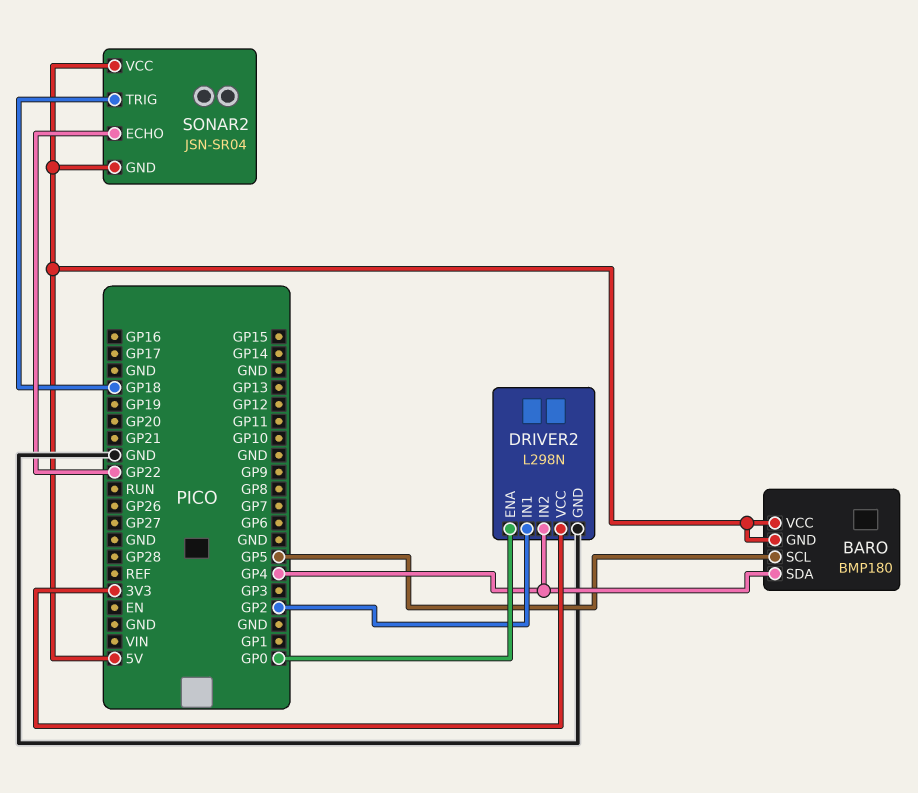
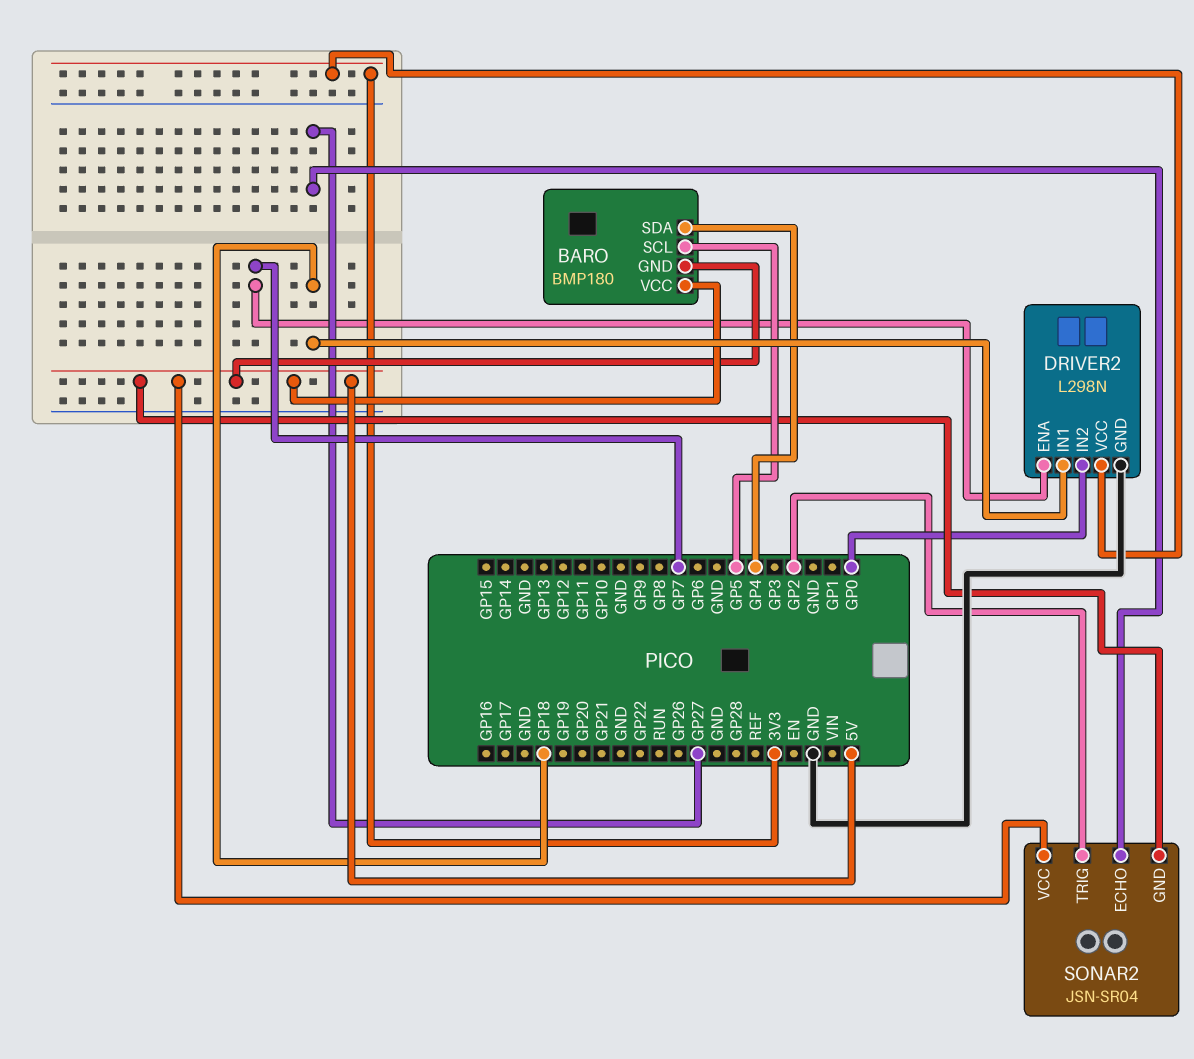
DRIVER2 pin ENA: GP0 -> GP7
DRIVER2 pin IN1: GP2 -> GP18
DRIVER2 pin IN2: GP4 -> GP0
SONAR2 pin ECHO: GP22 -> GP27
SONAR2 pin TRIG: GP18 -> GP2

